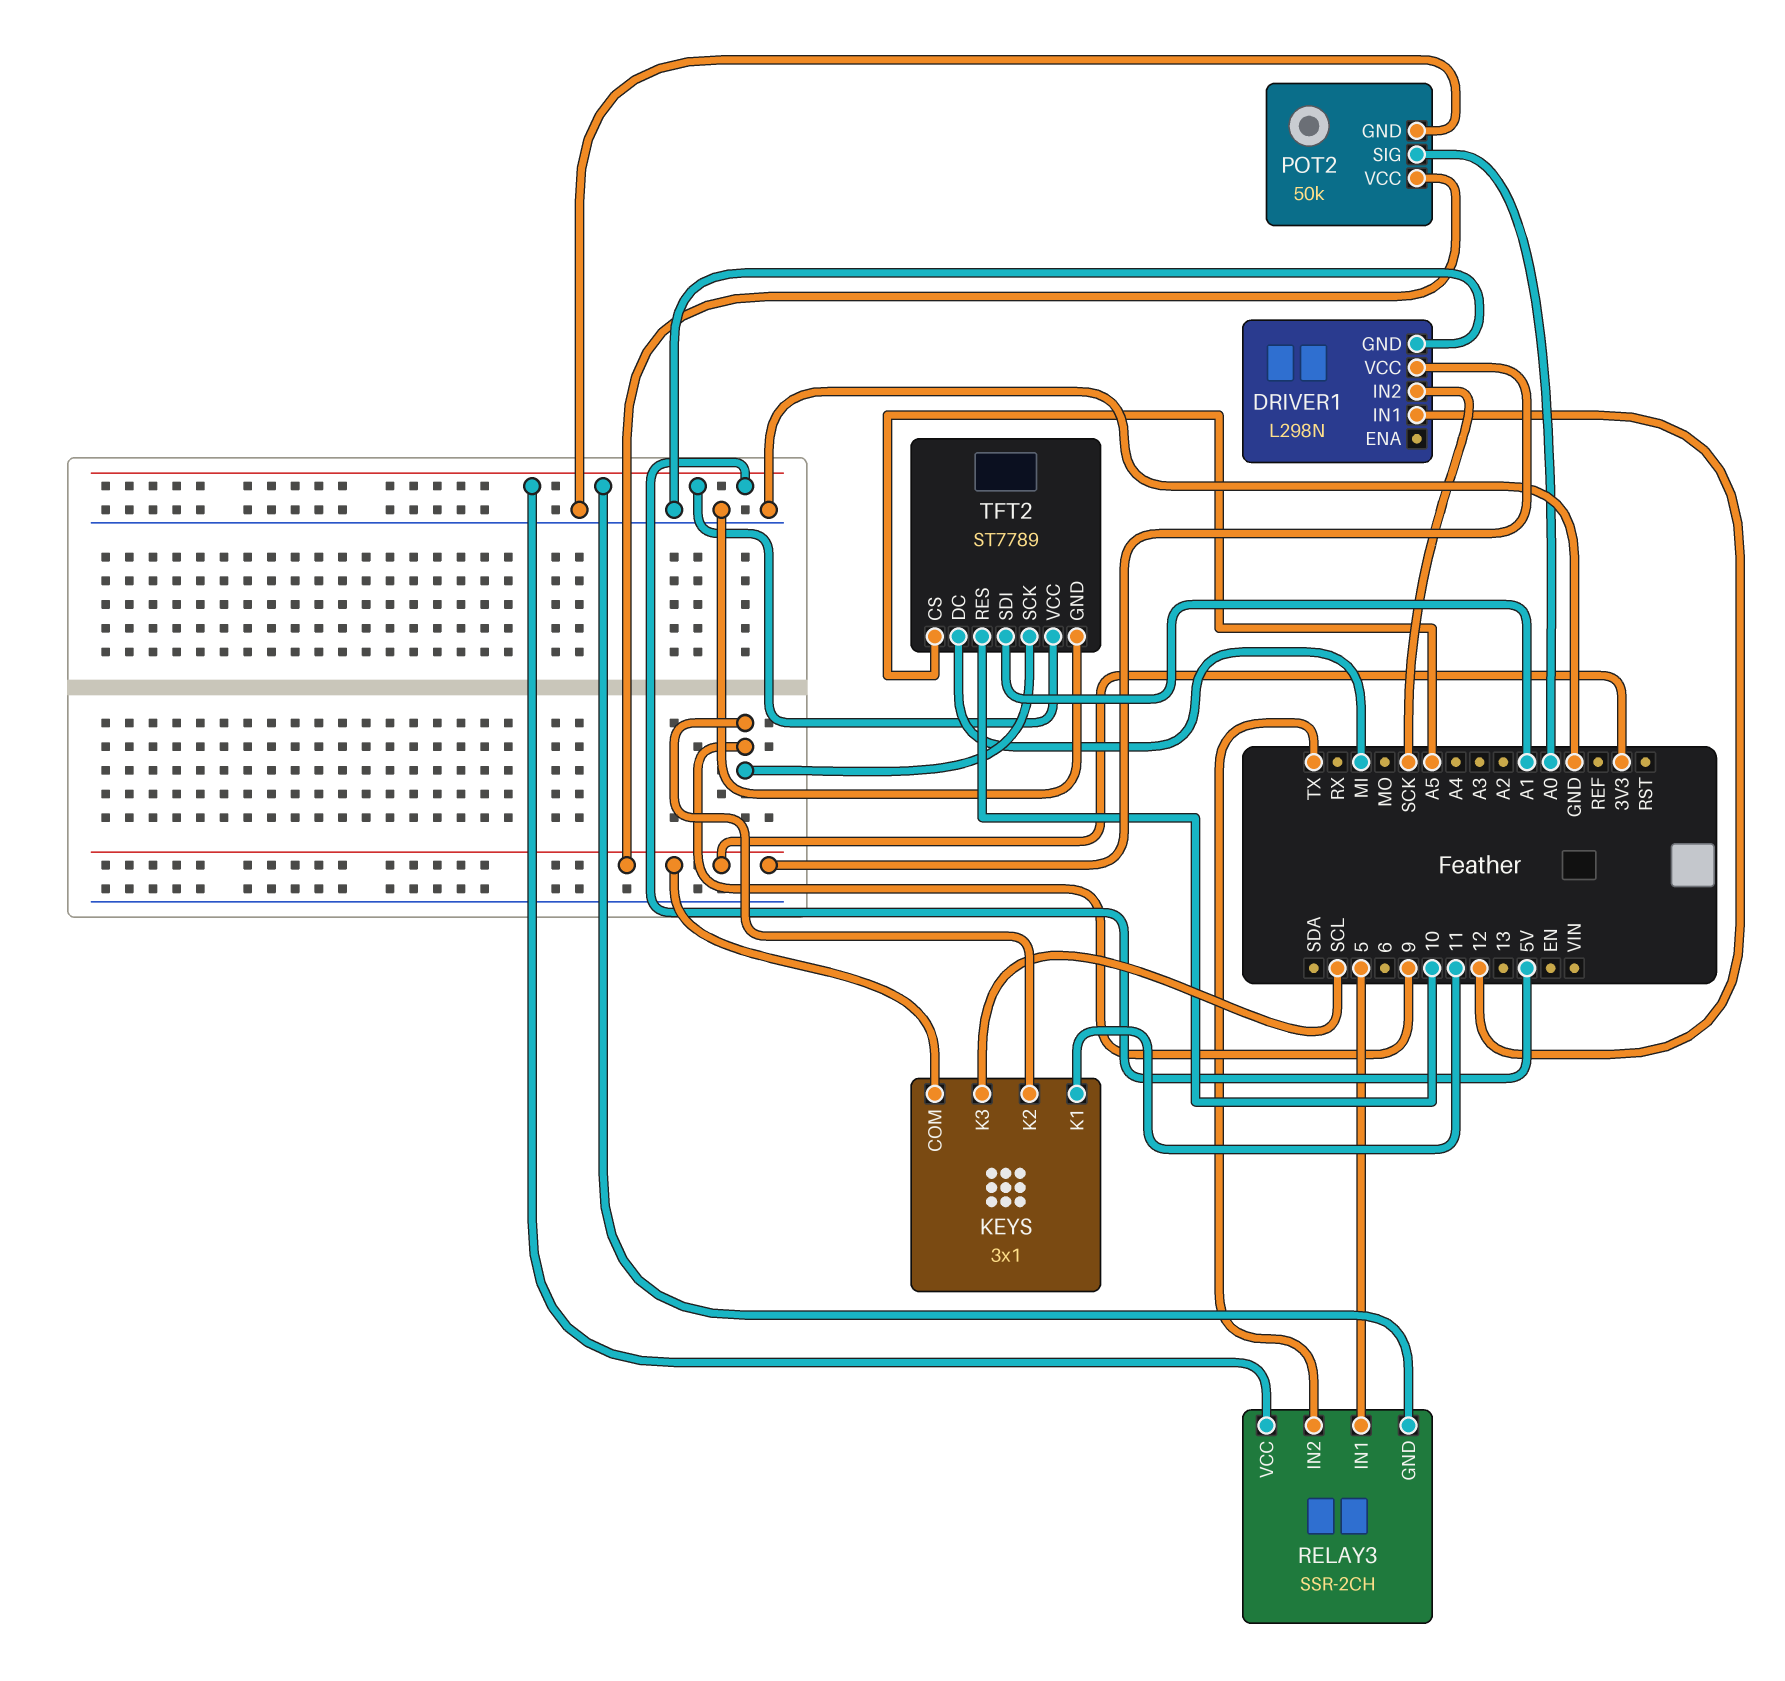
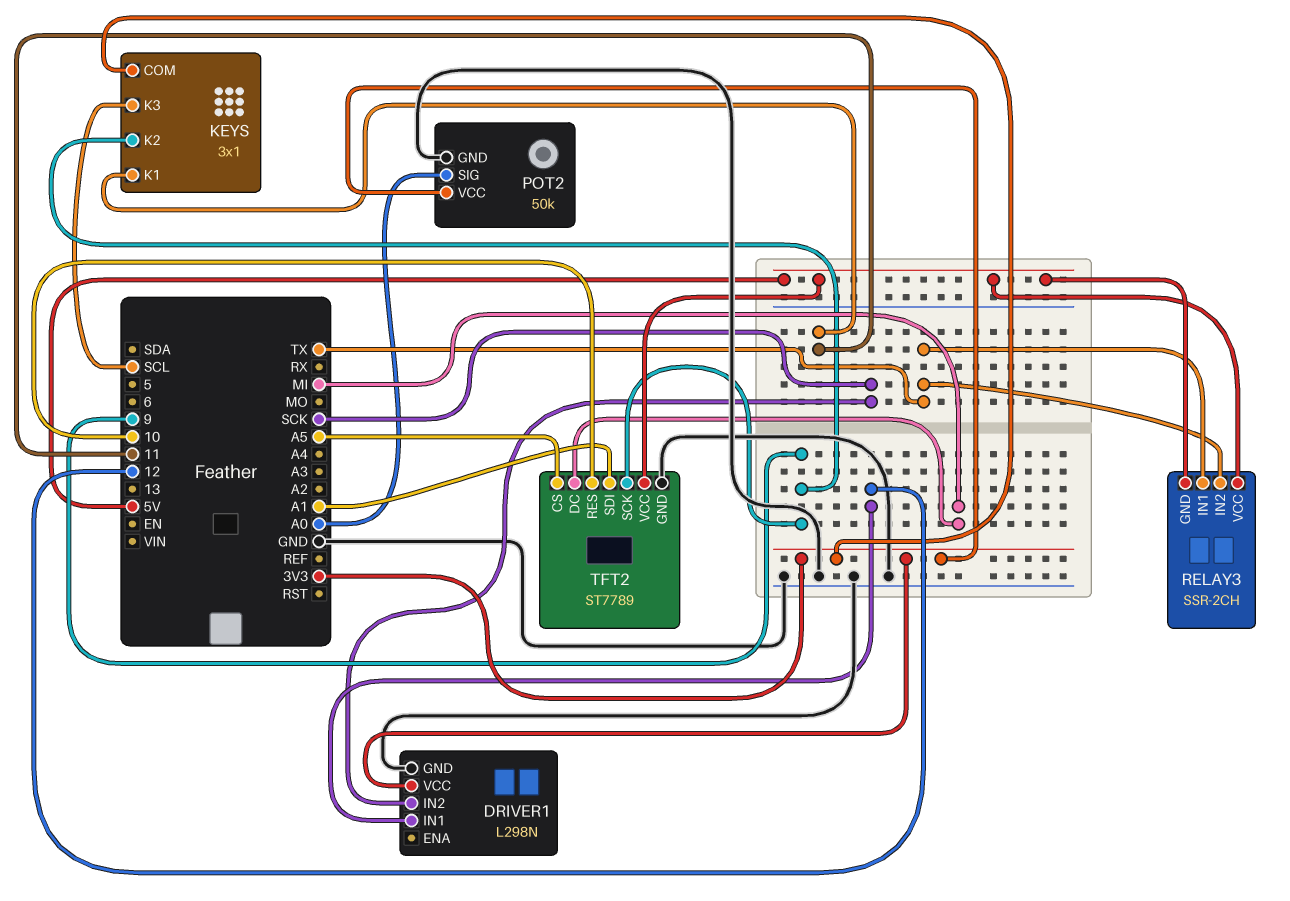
RELAY3 pin IN1: 5 -> TX

